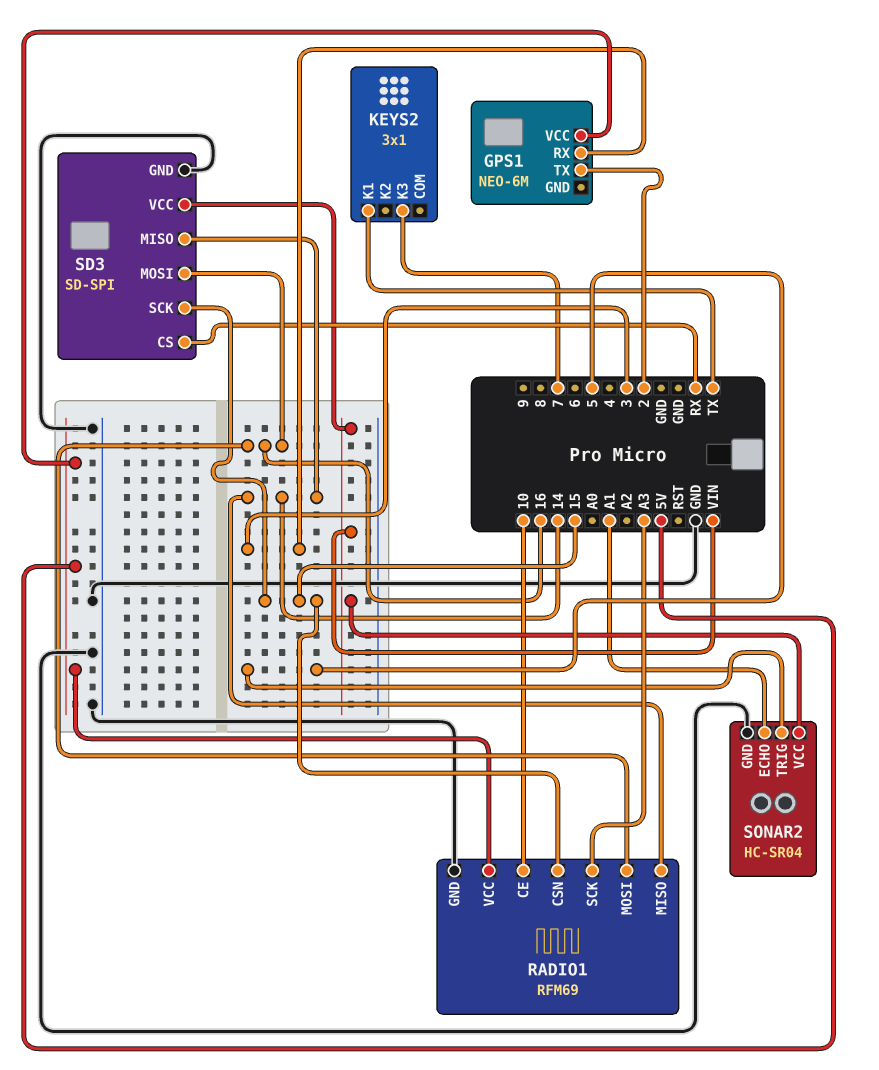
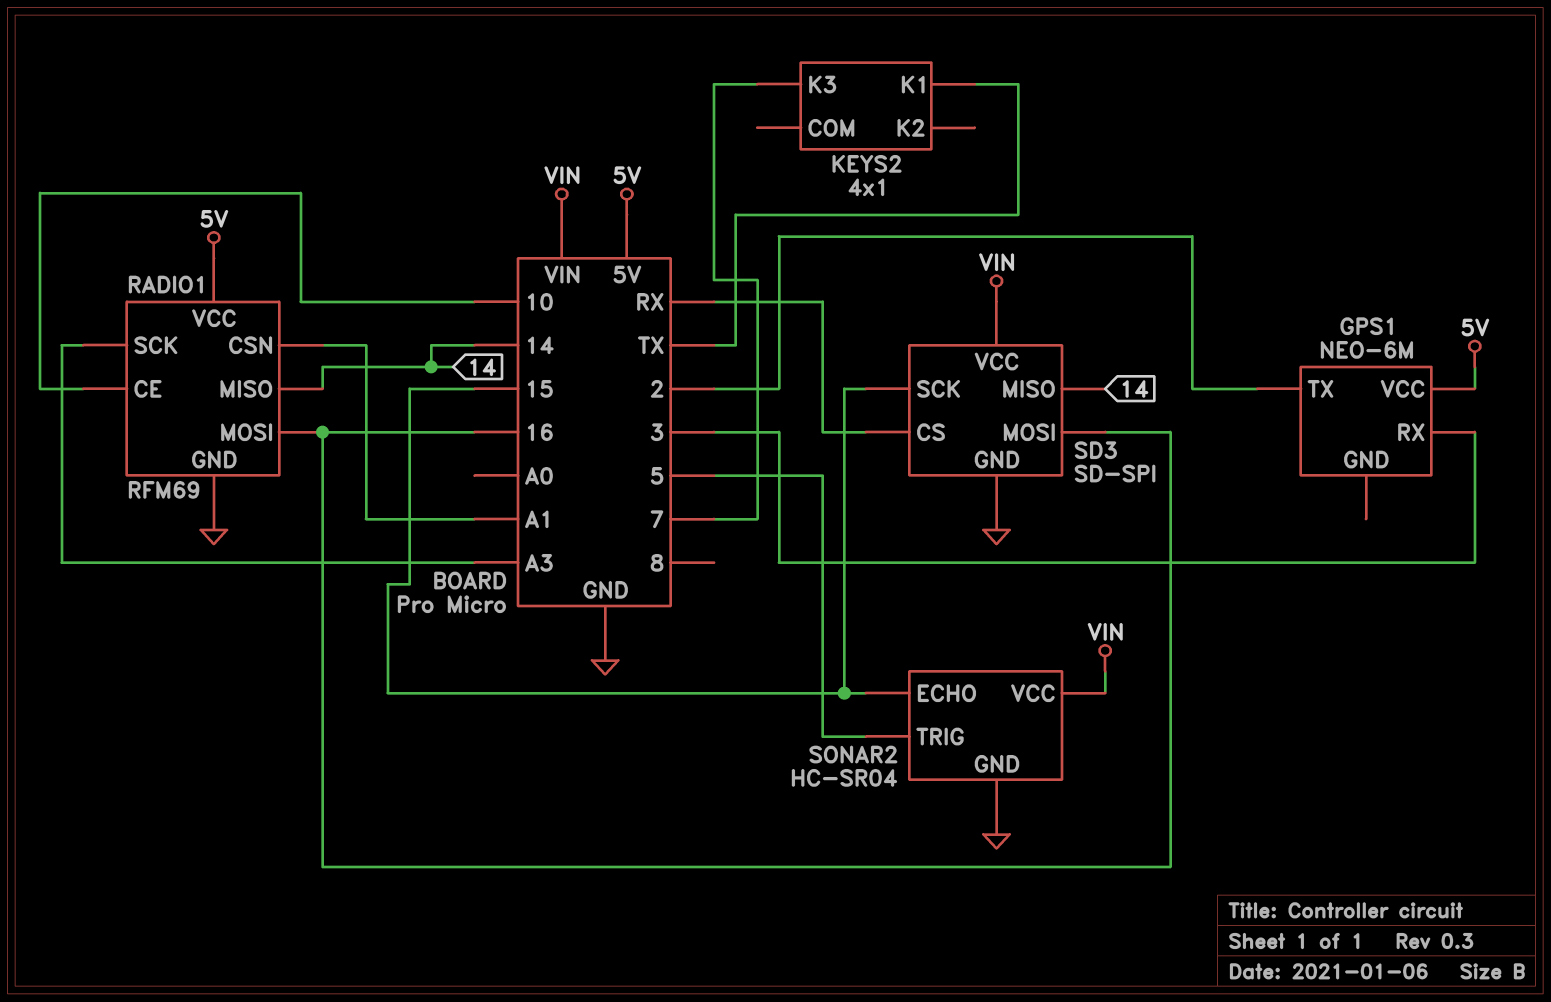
KEYS2: 3x1 -> 4x1
RADIO1 pin CSN: 15 -> A1
SONAR2 pin ECHO: A1 -> 15

